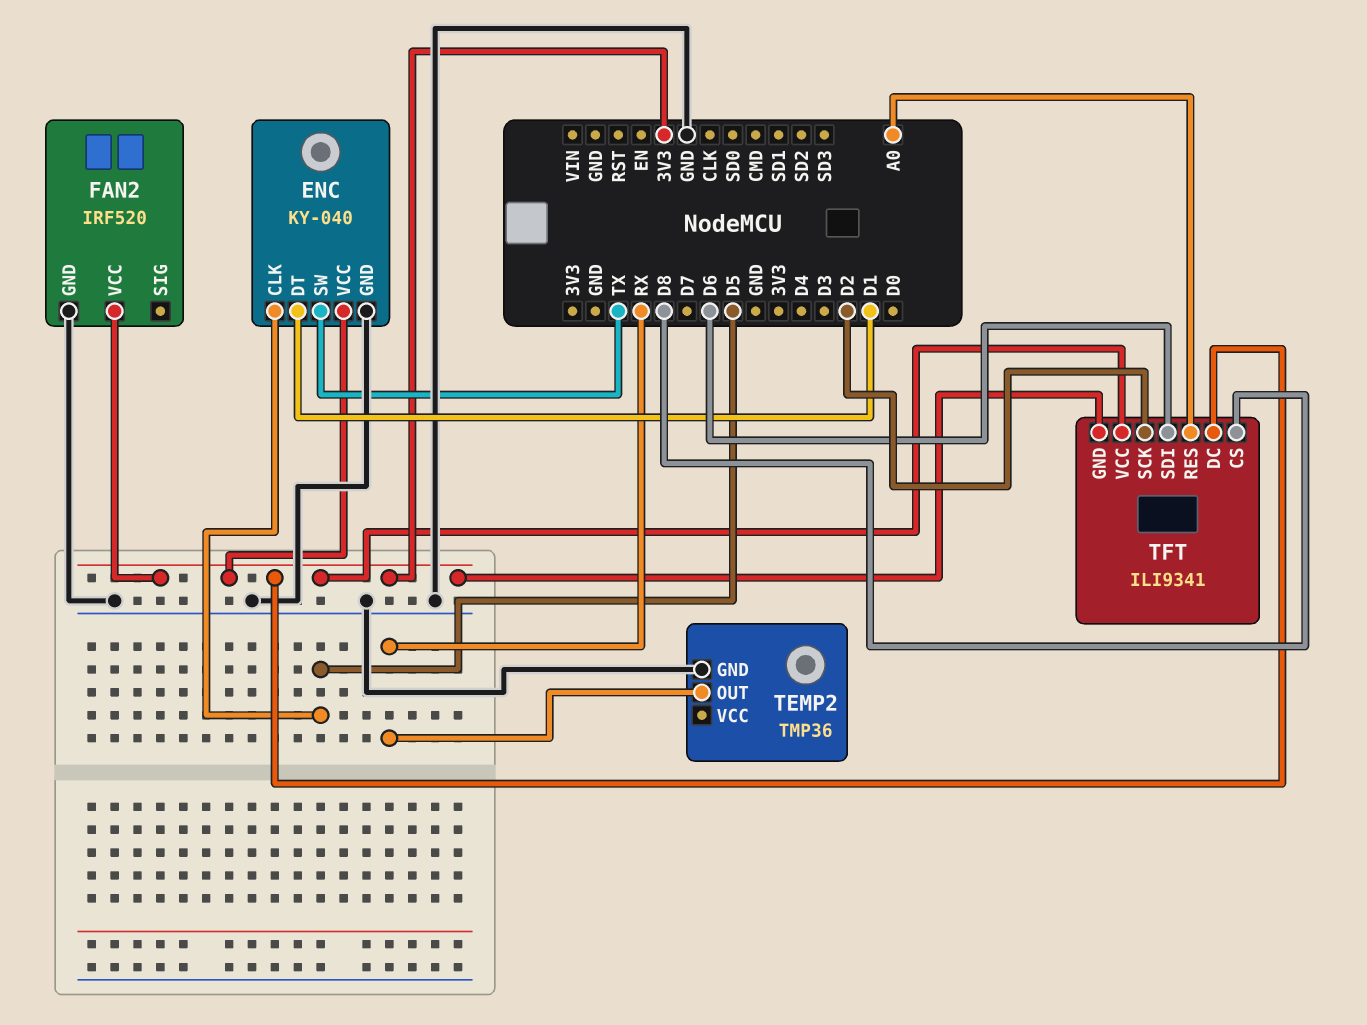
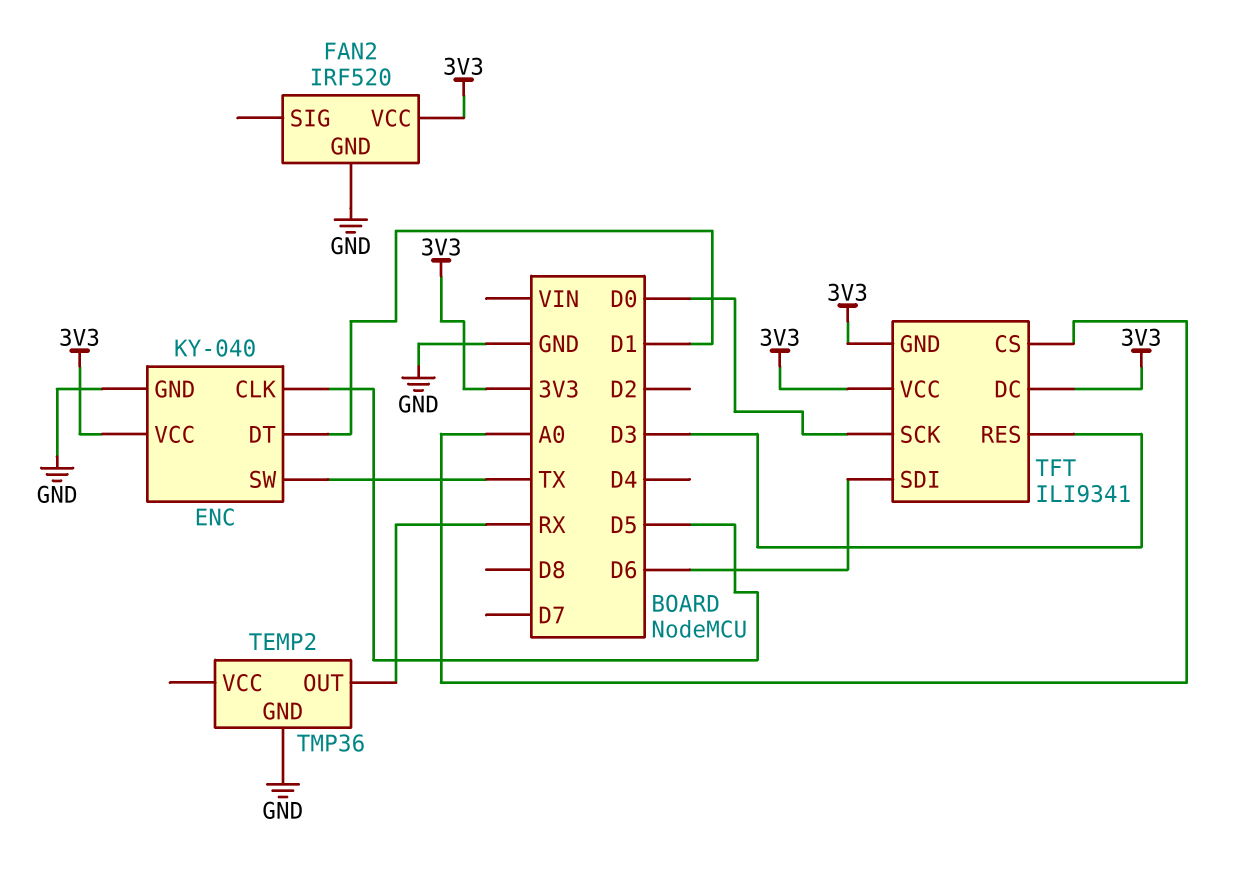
TFT pin CS: D8 -> A0
TFT pin RES: A0 -> D3
TFT pin SCK: D2 -> D0

